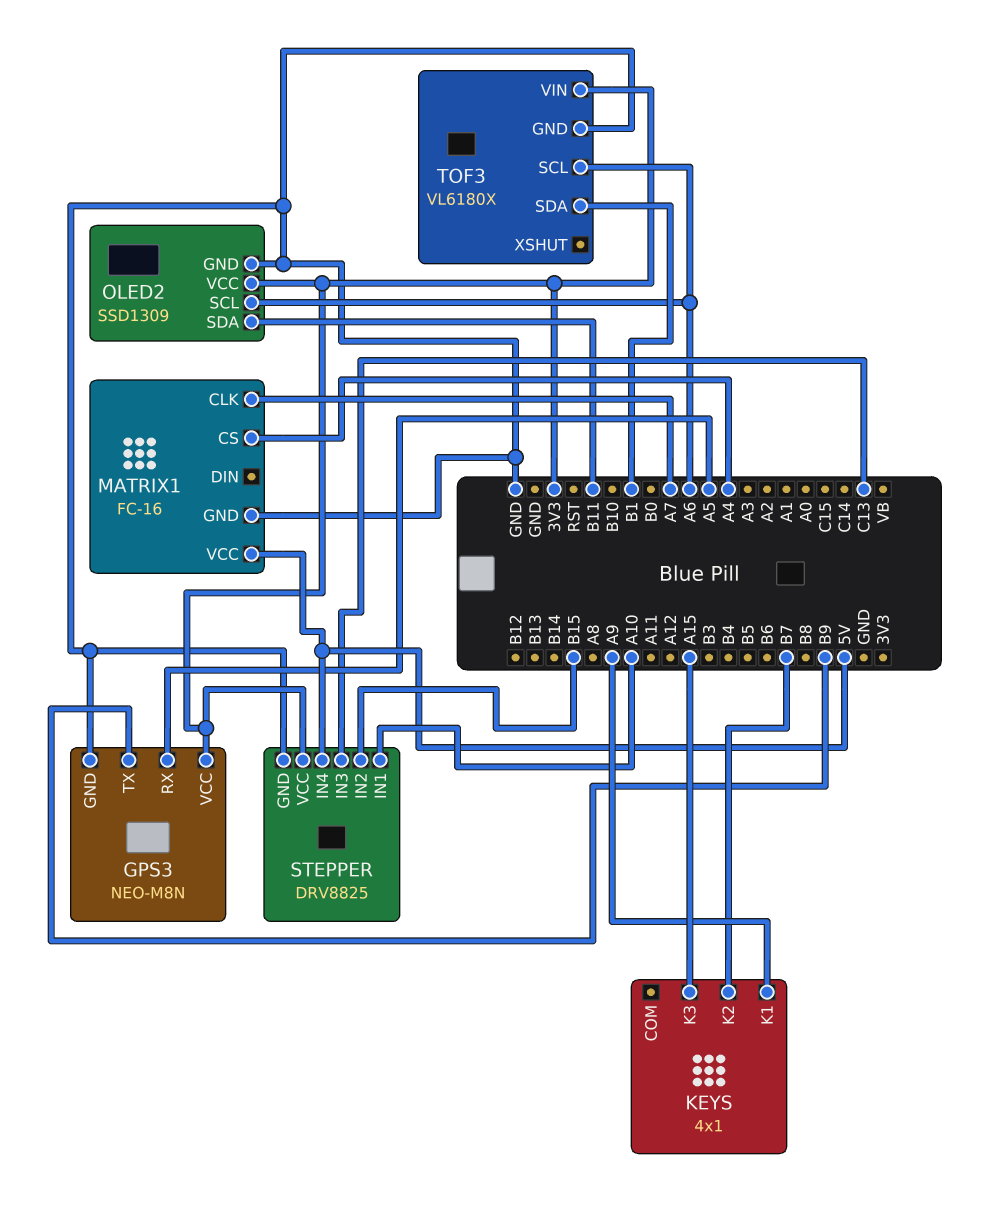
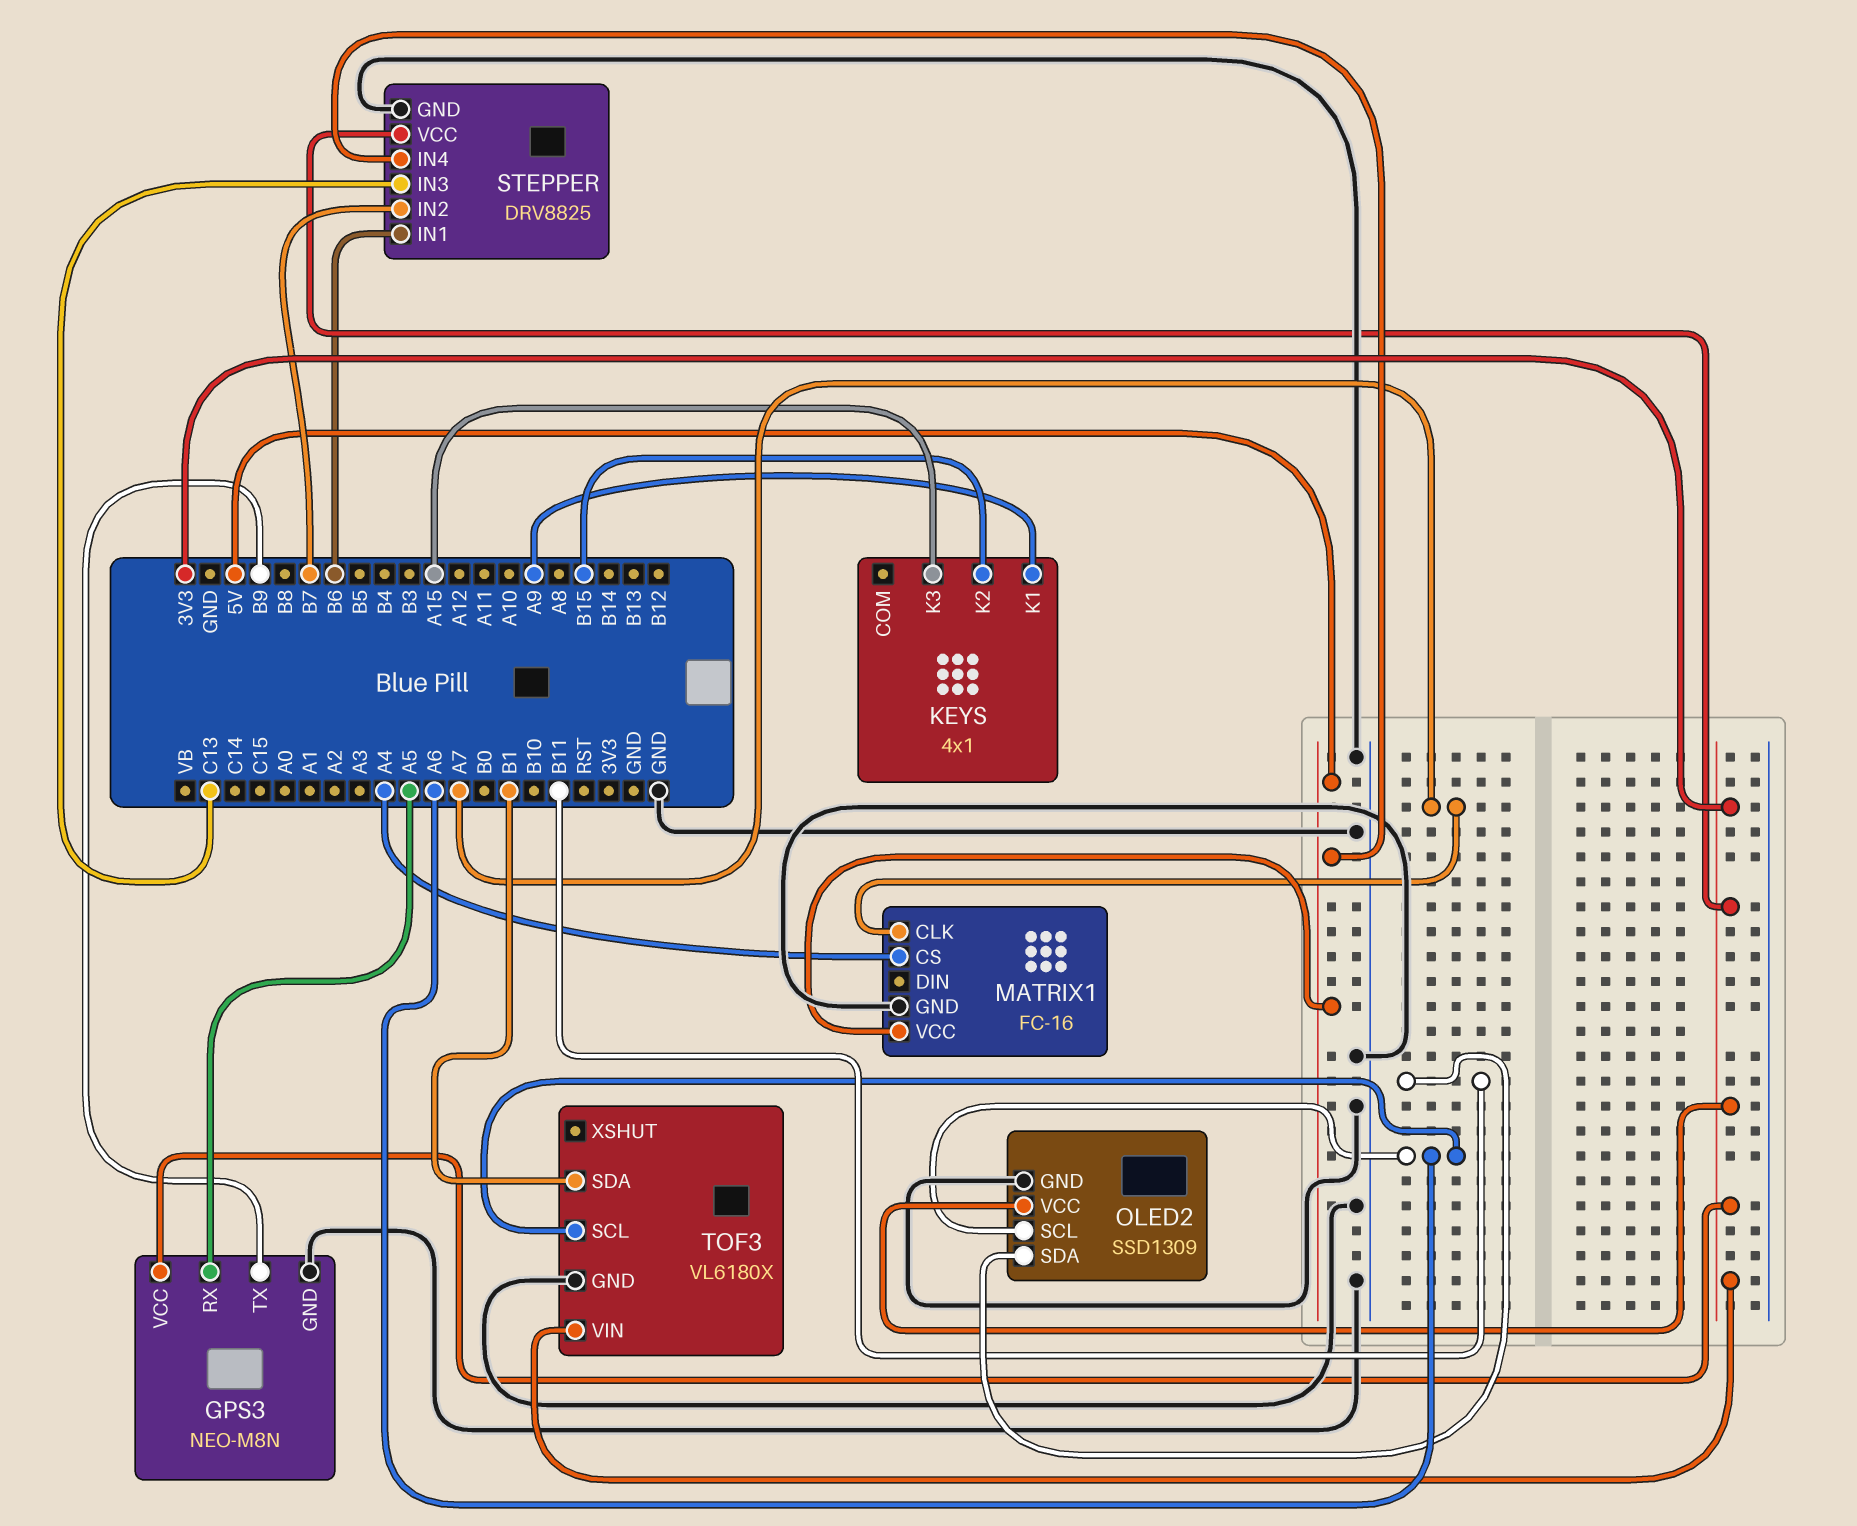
KEYS pin K2: B7 -> B15
STEPPER pin IN1: A10 -> B6
STEPPER pin IN2: B15 -> B7

